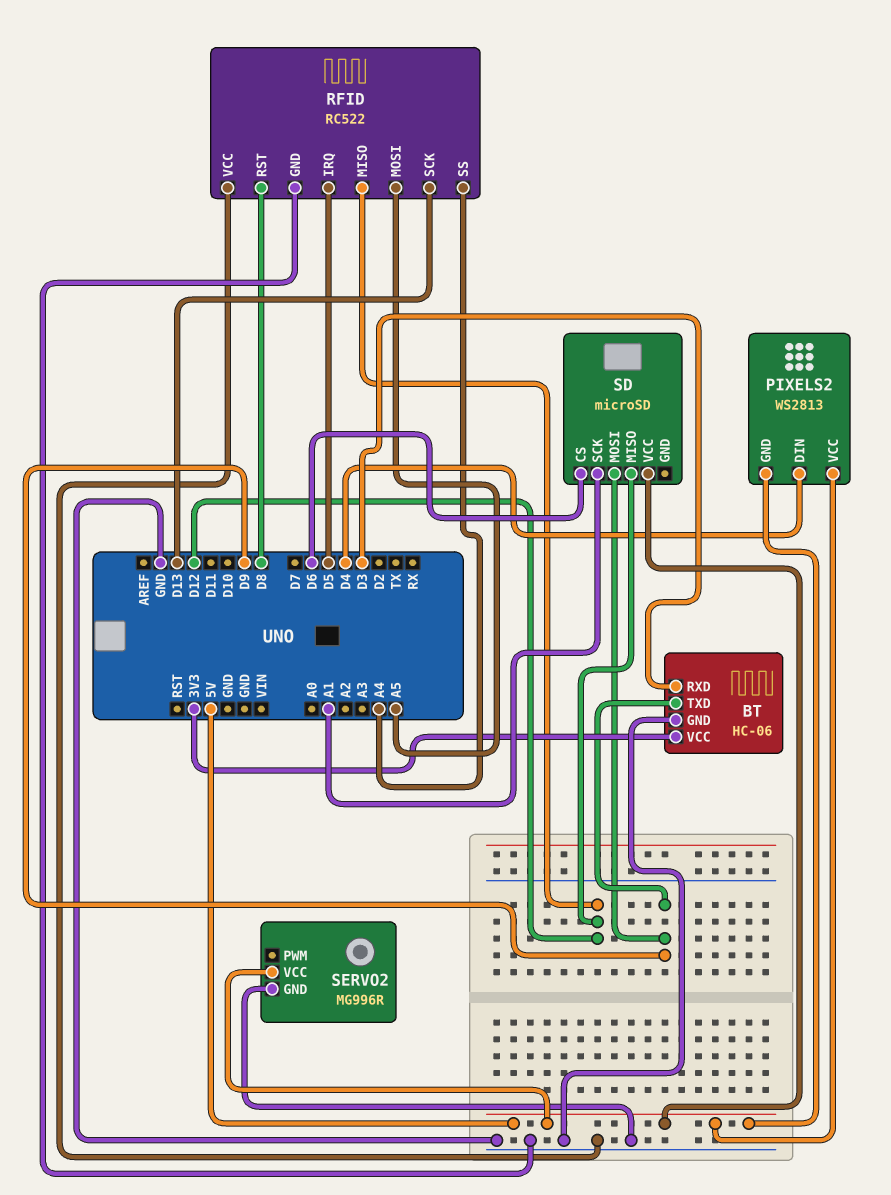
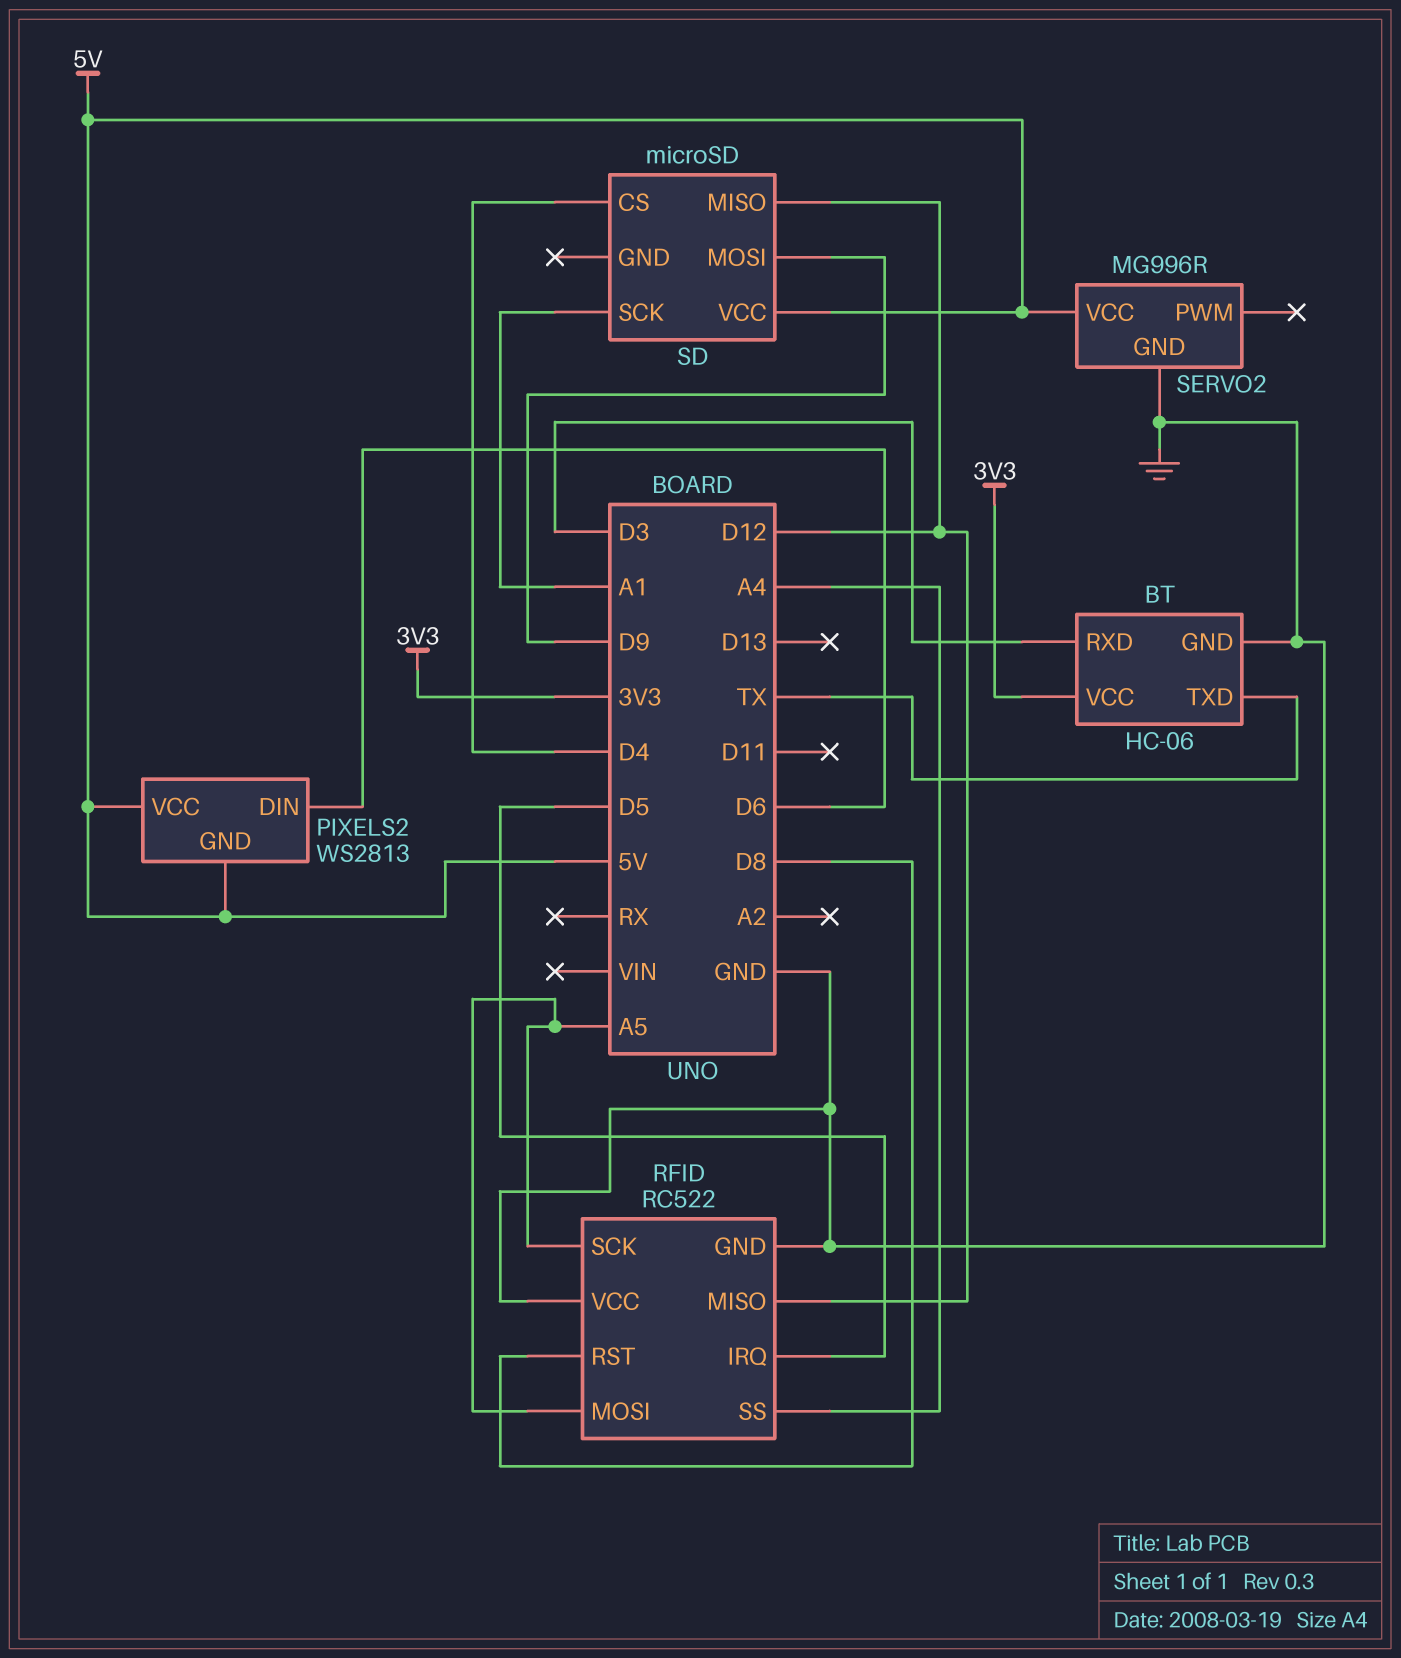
BT pin TXD: D9 -> TX
PIXELS2 pin DIN: D4 -> D6
RFID pin SCK: D13 -> A5
SD pin CS: D6 -> D4

